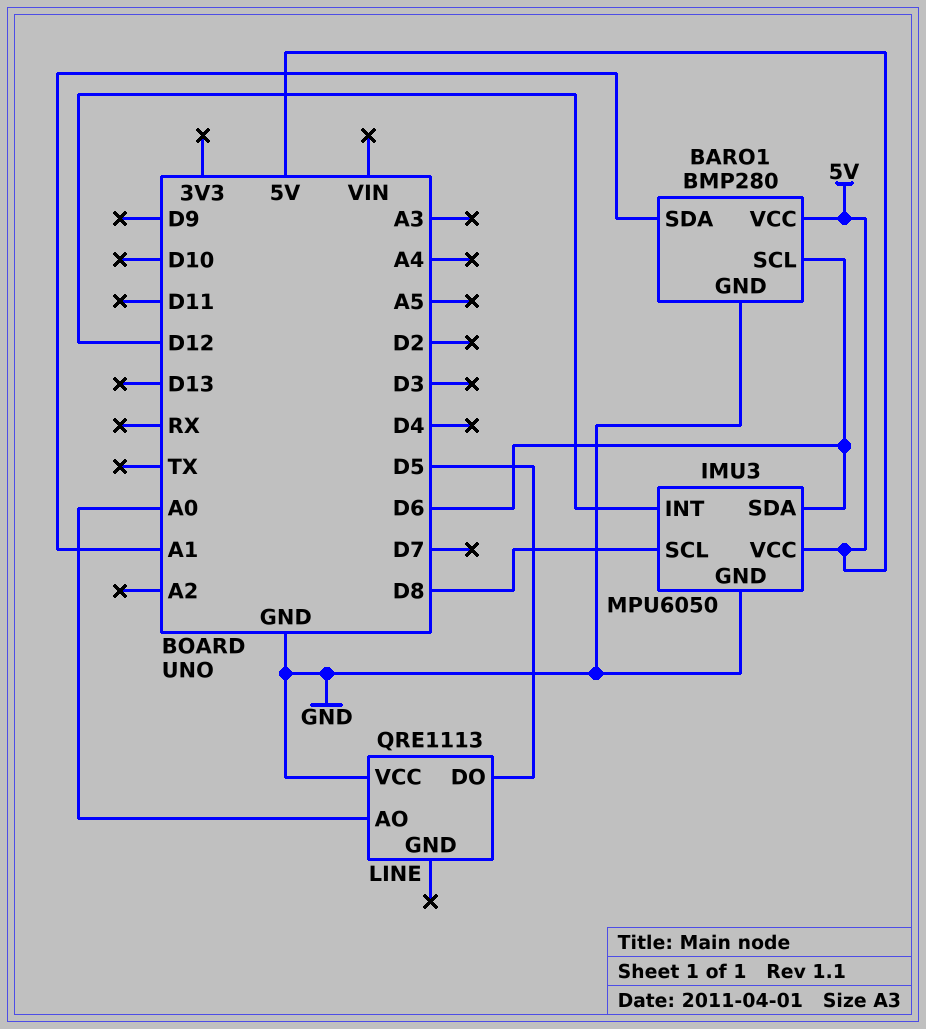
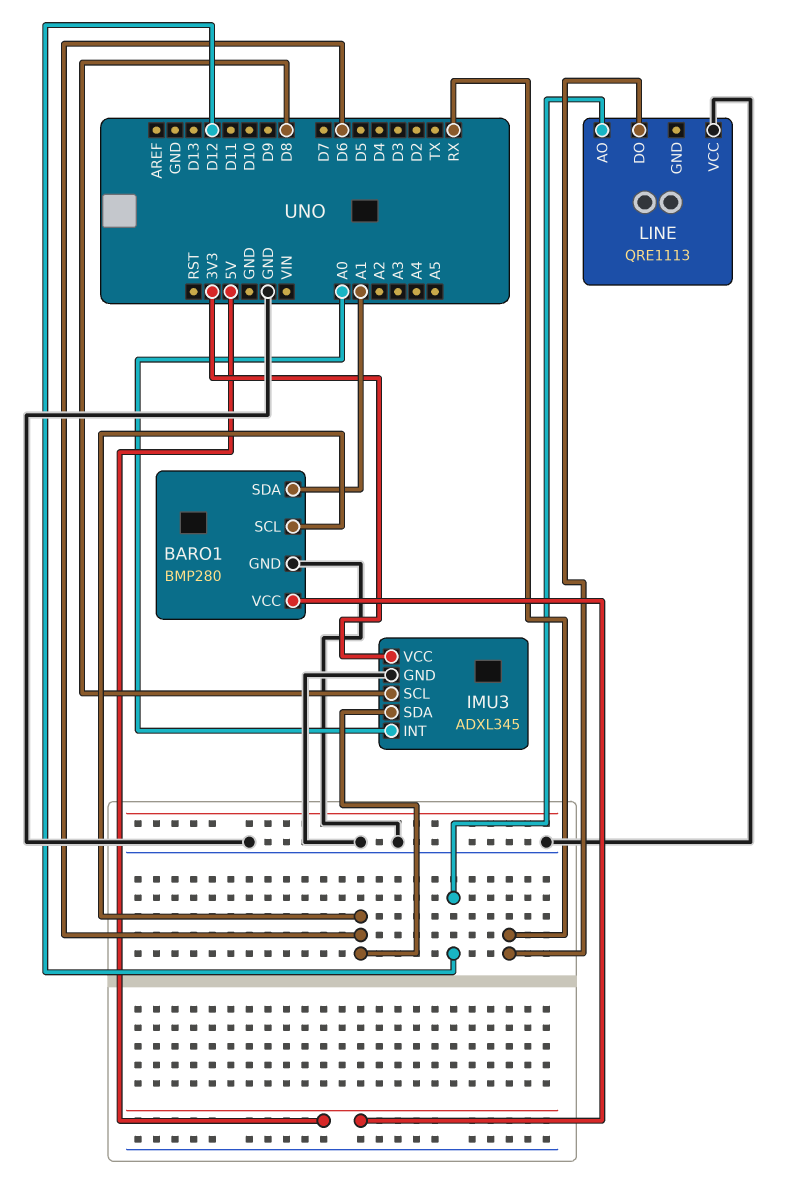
IMU3: MPU6050 -> ADXL345
IMU3 pin INT: D12 -> A0
IMU3 pin VCC: 5V -> 3V3
LINE pin AO: A0 -> D12
LINE pin DO: D5 -> RX

